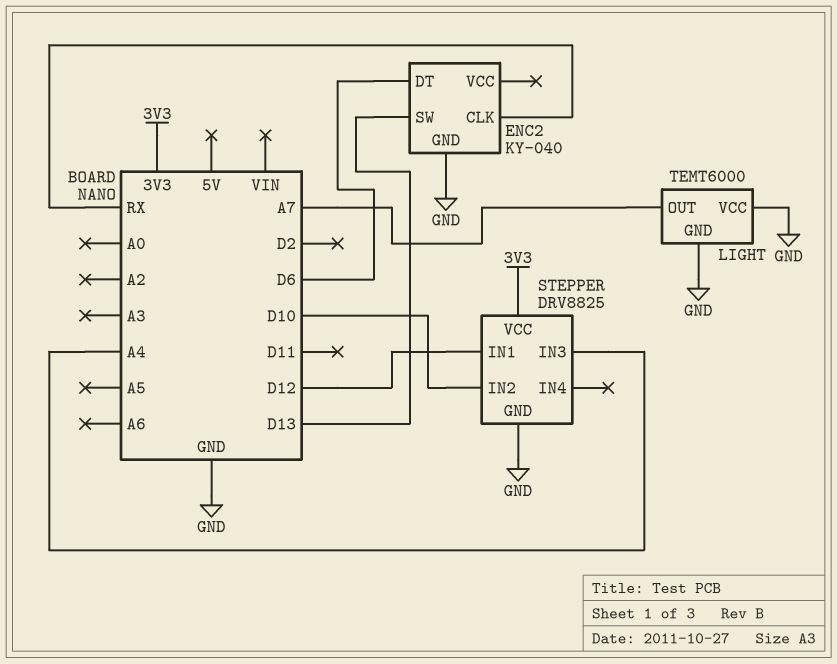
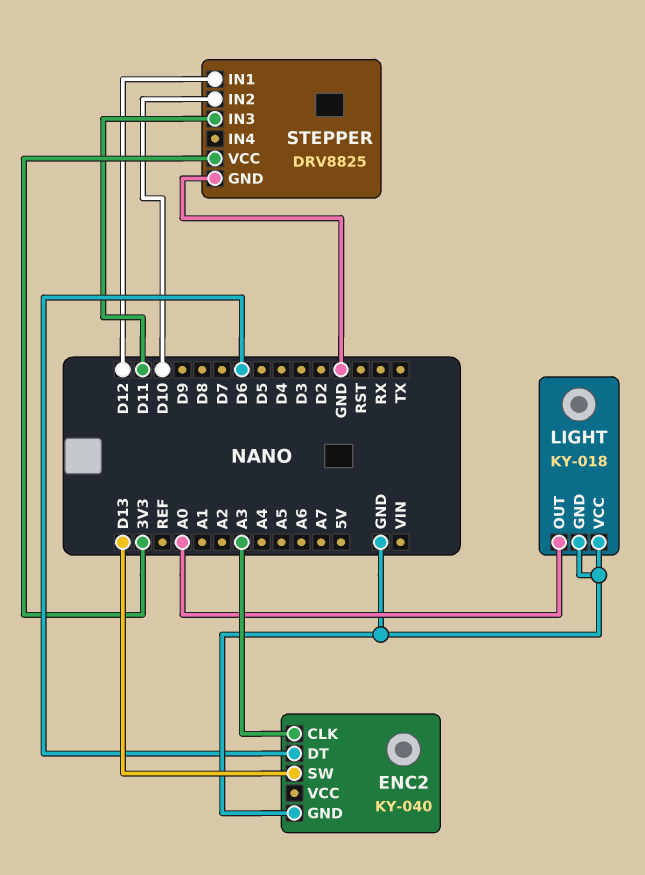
ENC2 pin CLK: RX -> A3
LIGHT: TEMT6000 -> KY-018
LIGHT pin OUT: A7 -> A0
STEPPER pin IN3: A4 -> D11

